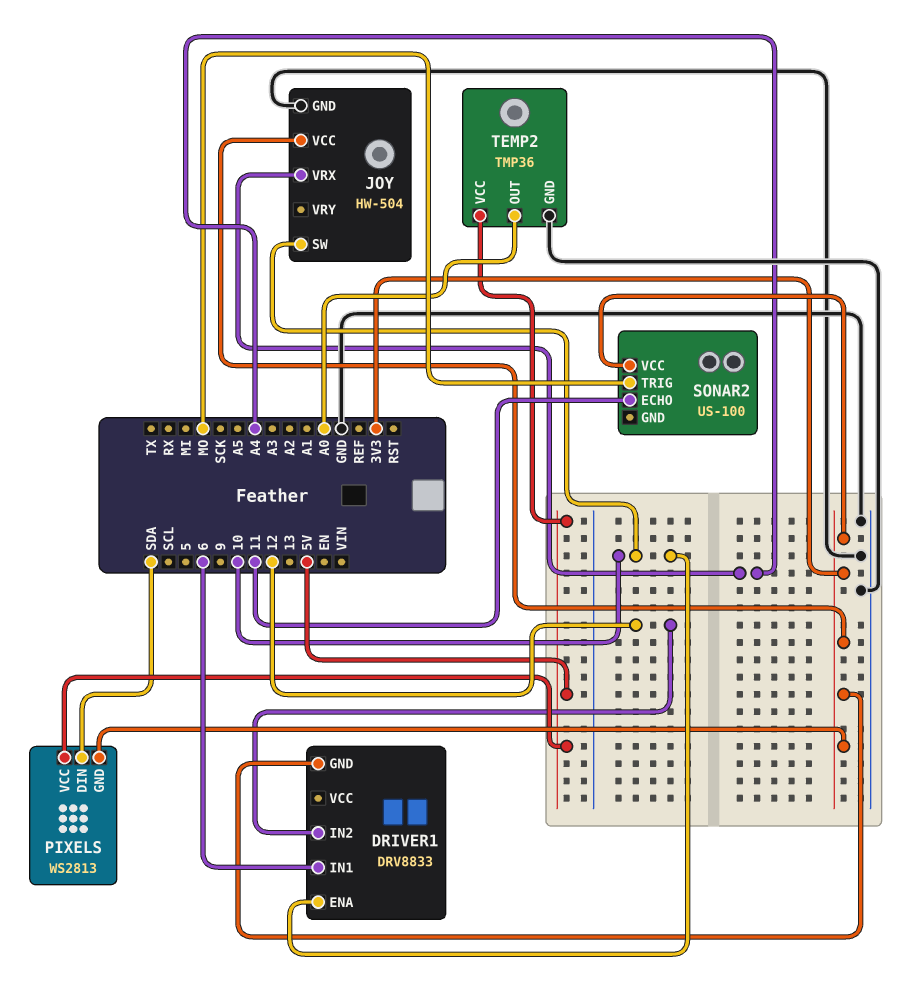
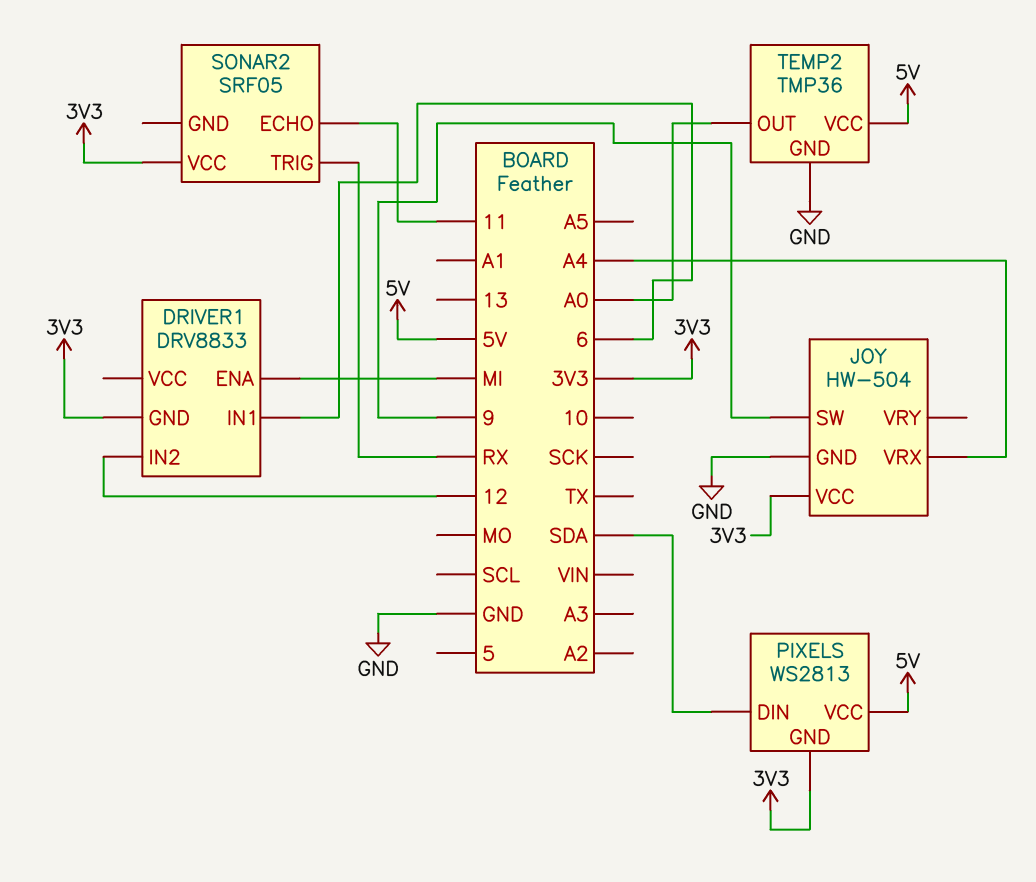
DRIVER1 pin ENA: 10 -> MI
JOY pin SW: 10 -> 9
SONAR2: US-100 -> SRF05
SONAR2 pin TRIG: MO -> RX

